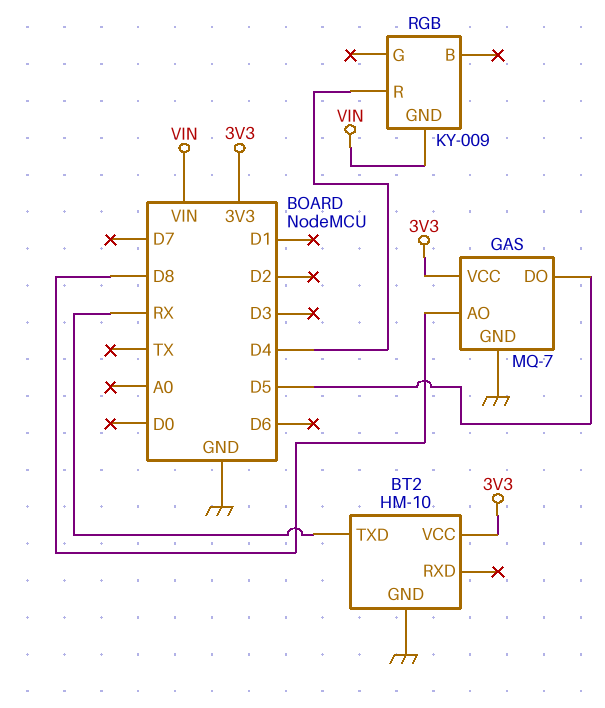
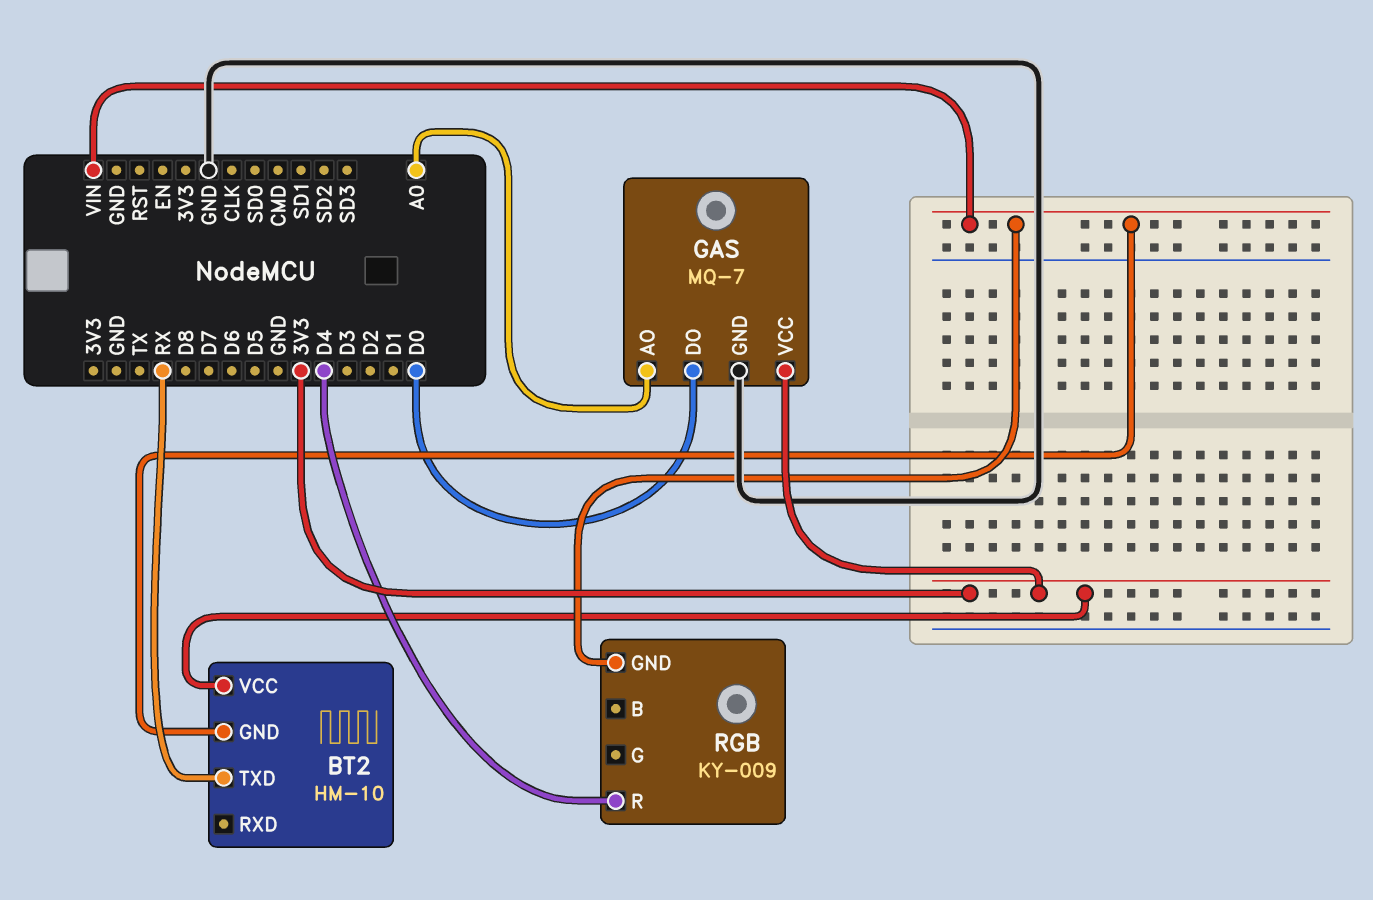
BT2 pin GND: GND -> VIN
GAS pin AO: D8 -> A0
GAS pin DO: D5 -> D0

